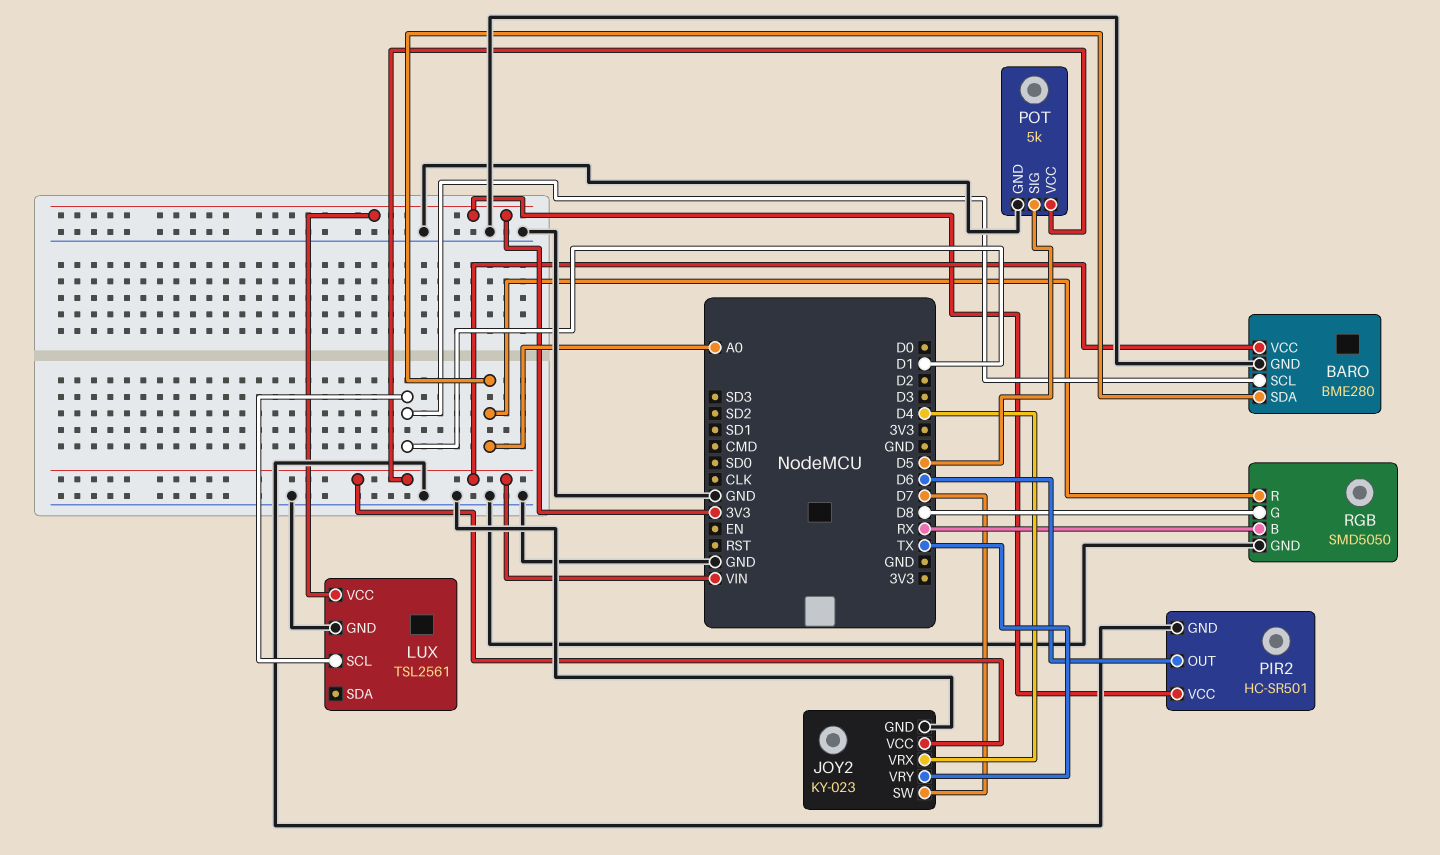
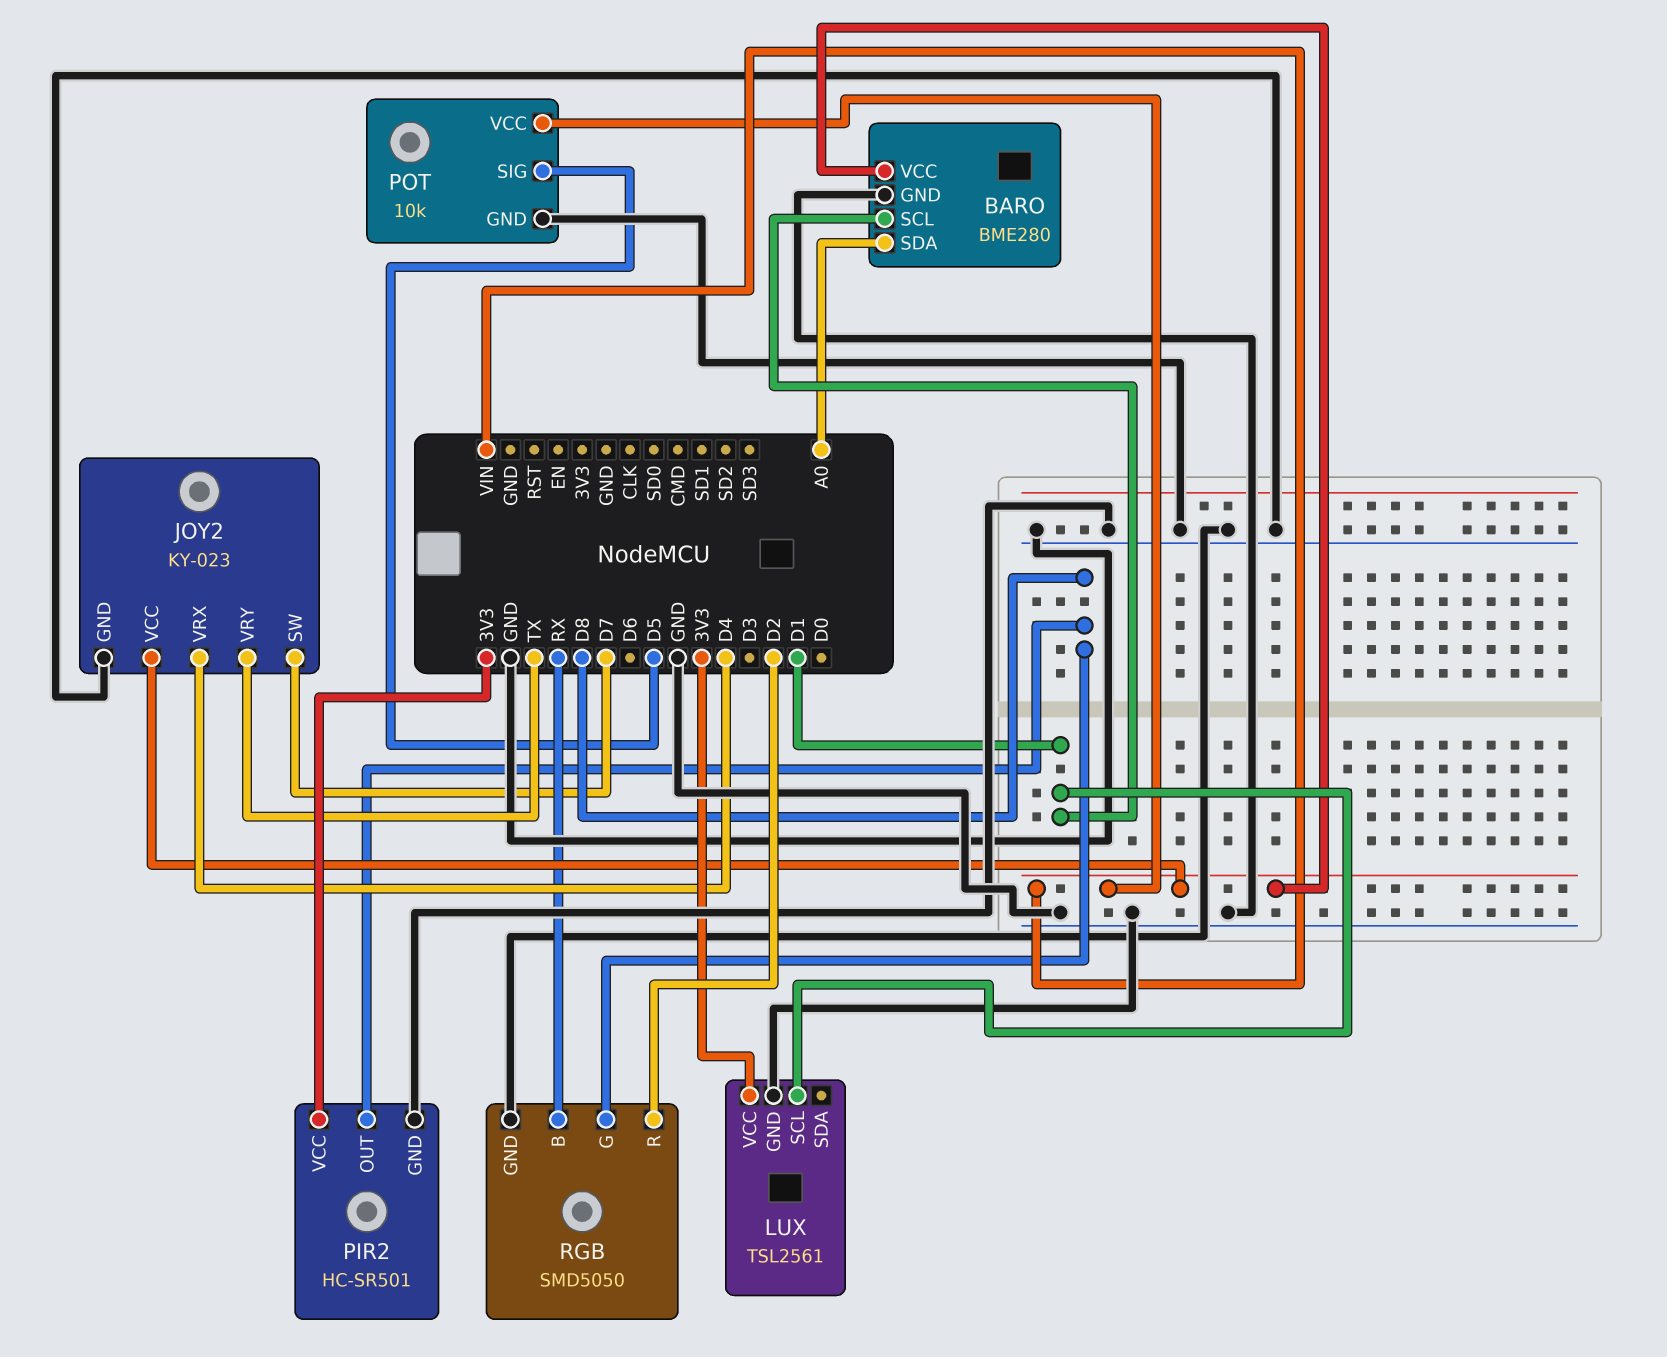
PIR2 pin OUT: D6 -> D8
POT: 5k -> 10k
RGB pin R: A0 -> D2

